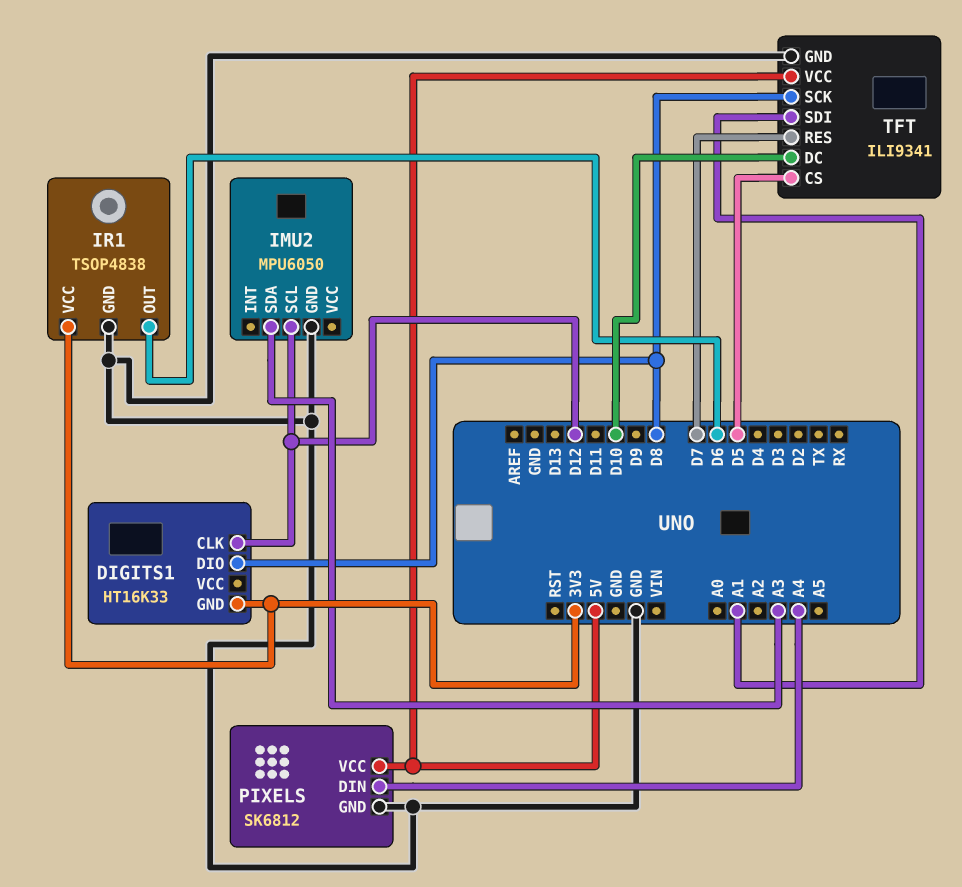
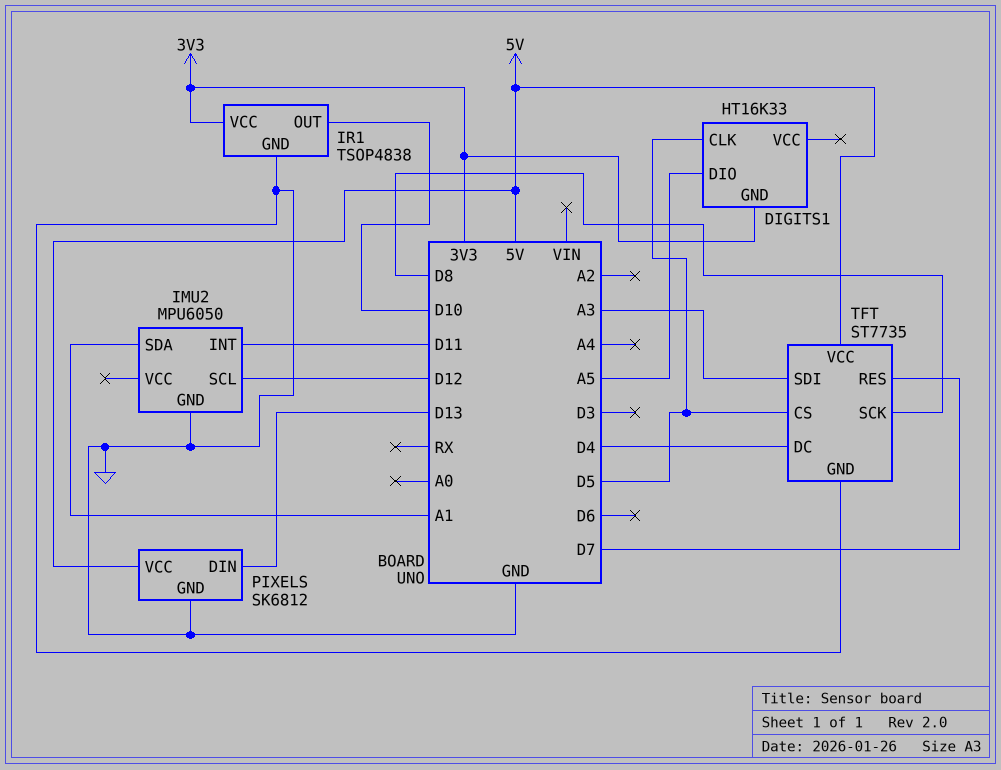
DIGITS1 pin CLK: D12 -> D5
DIGITS1 pin DIO: D8 -> A5
IMU2 pin INT: none -> D11
IMU2 pin SDA: A3 -> A1
IR1 pin OUT: D6 -> D10
PIXELS pin DIN: A4 -> D13
TFT: ILI9341 -> ST7735
TFT pin DC: D10 -> D4
TFT pin SDI: A1 -> A3

